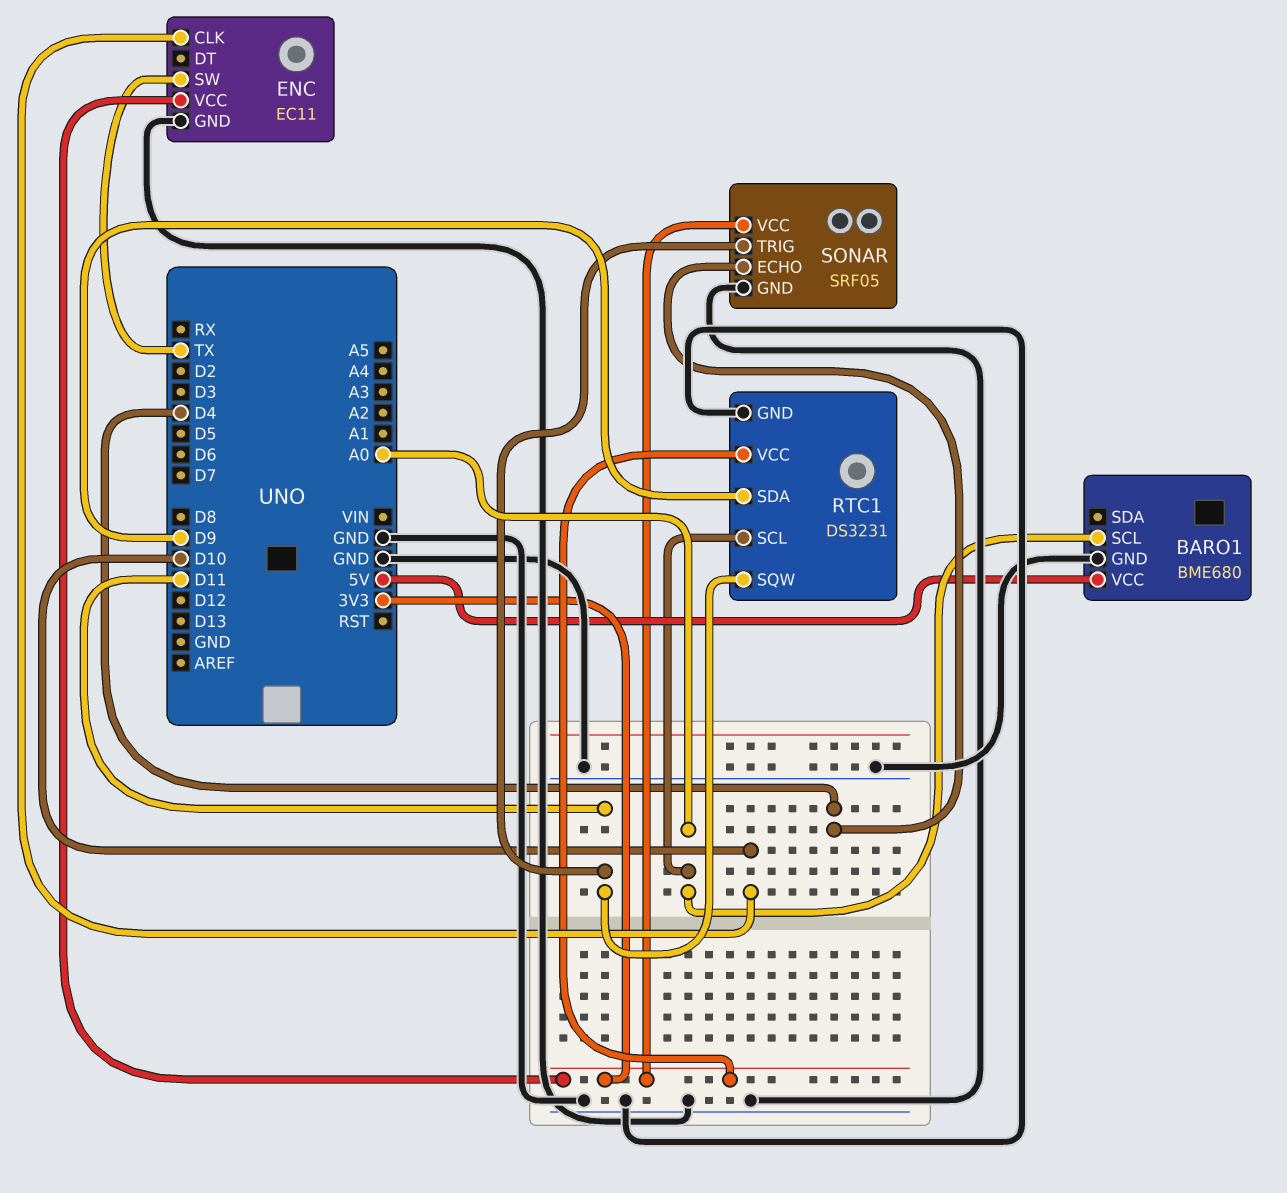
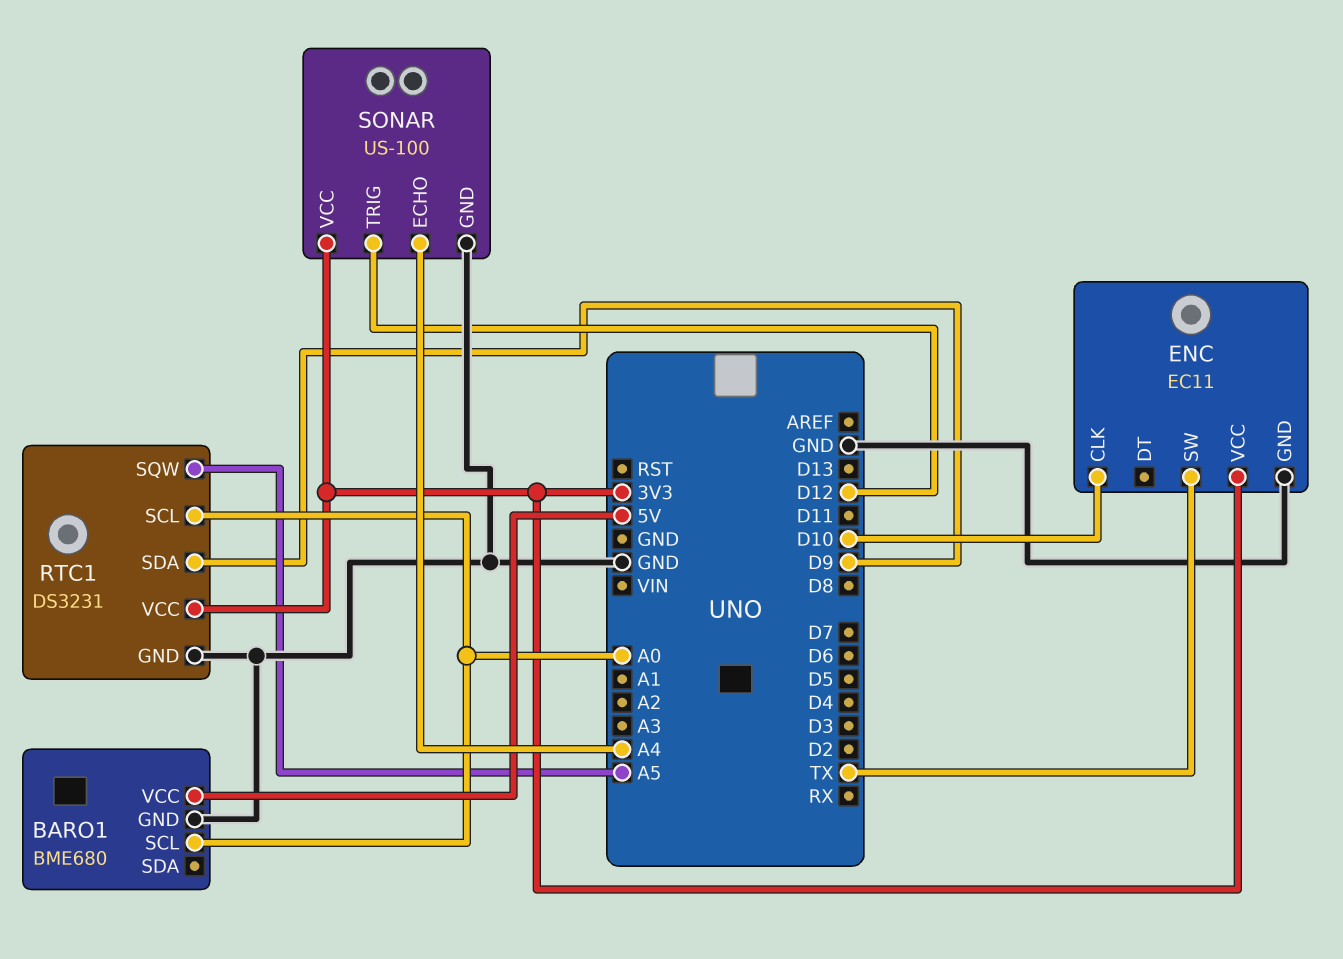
RTC1 pin SQW: D11 -> A5
SONAR: SRF05 -> US-100
SONAR pin ECHO: D4 -> A4
SONAR pin TRIG: D11 -> D12

